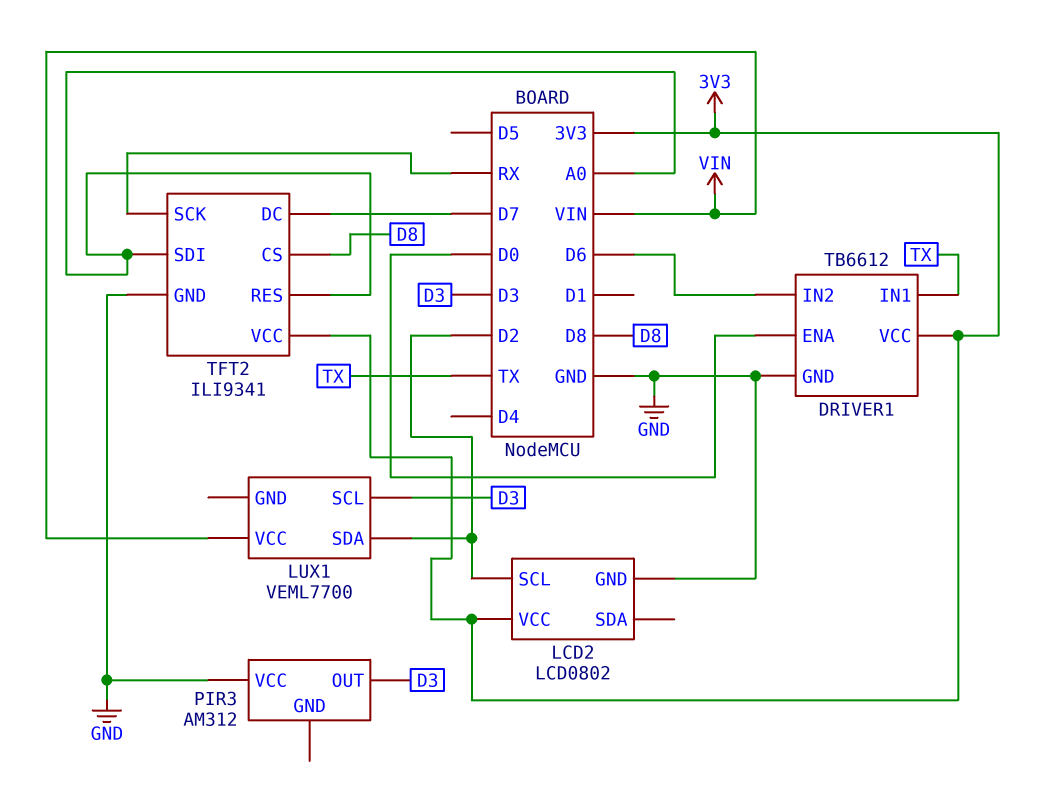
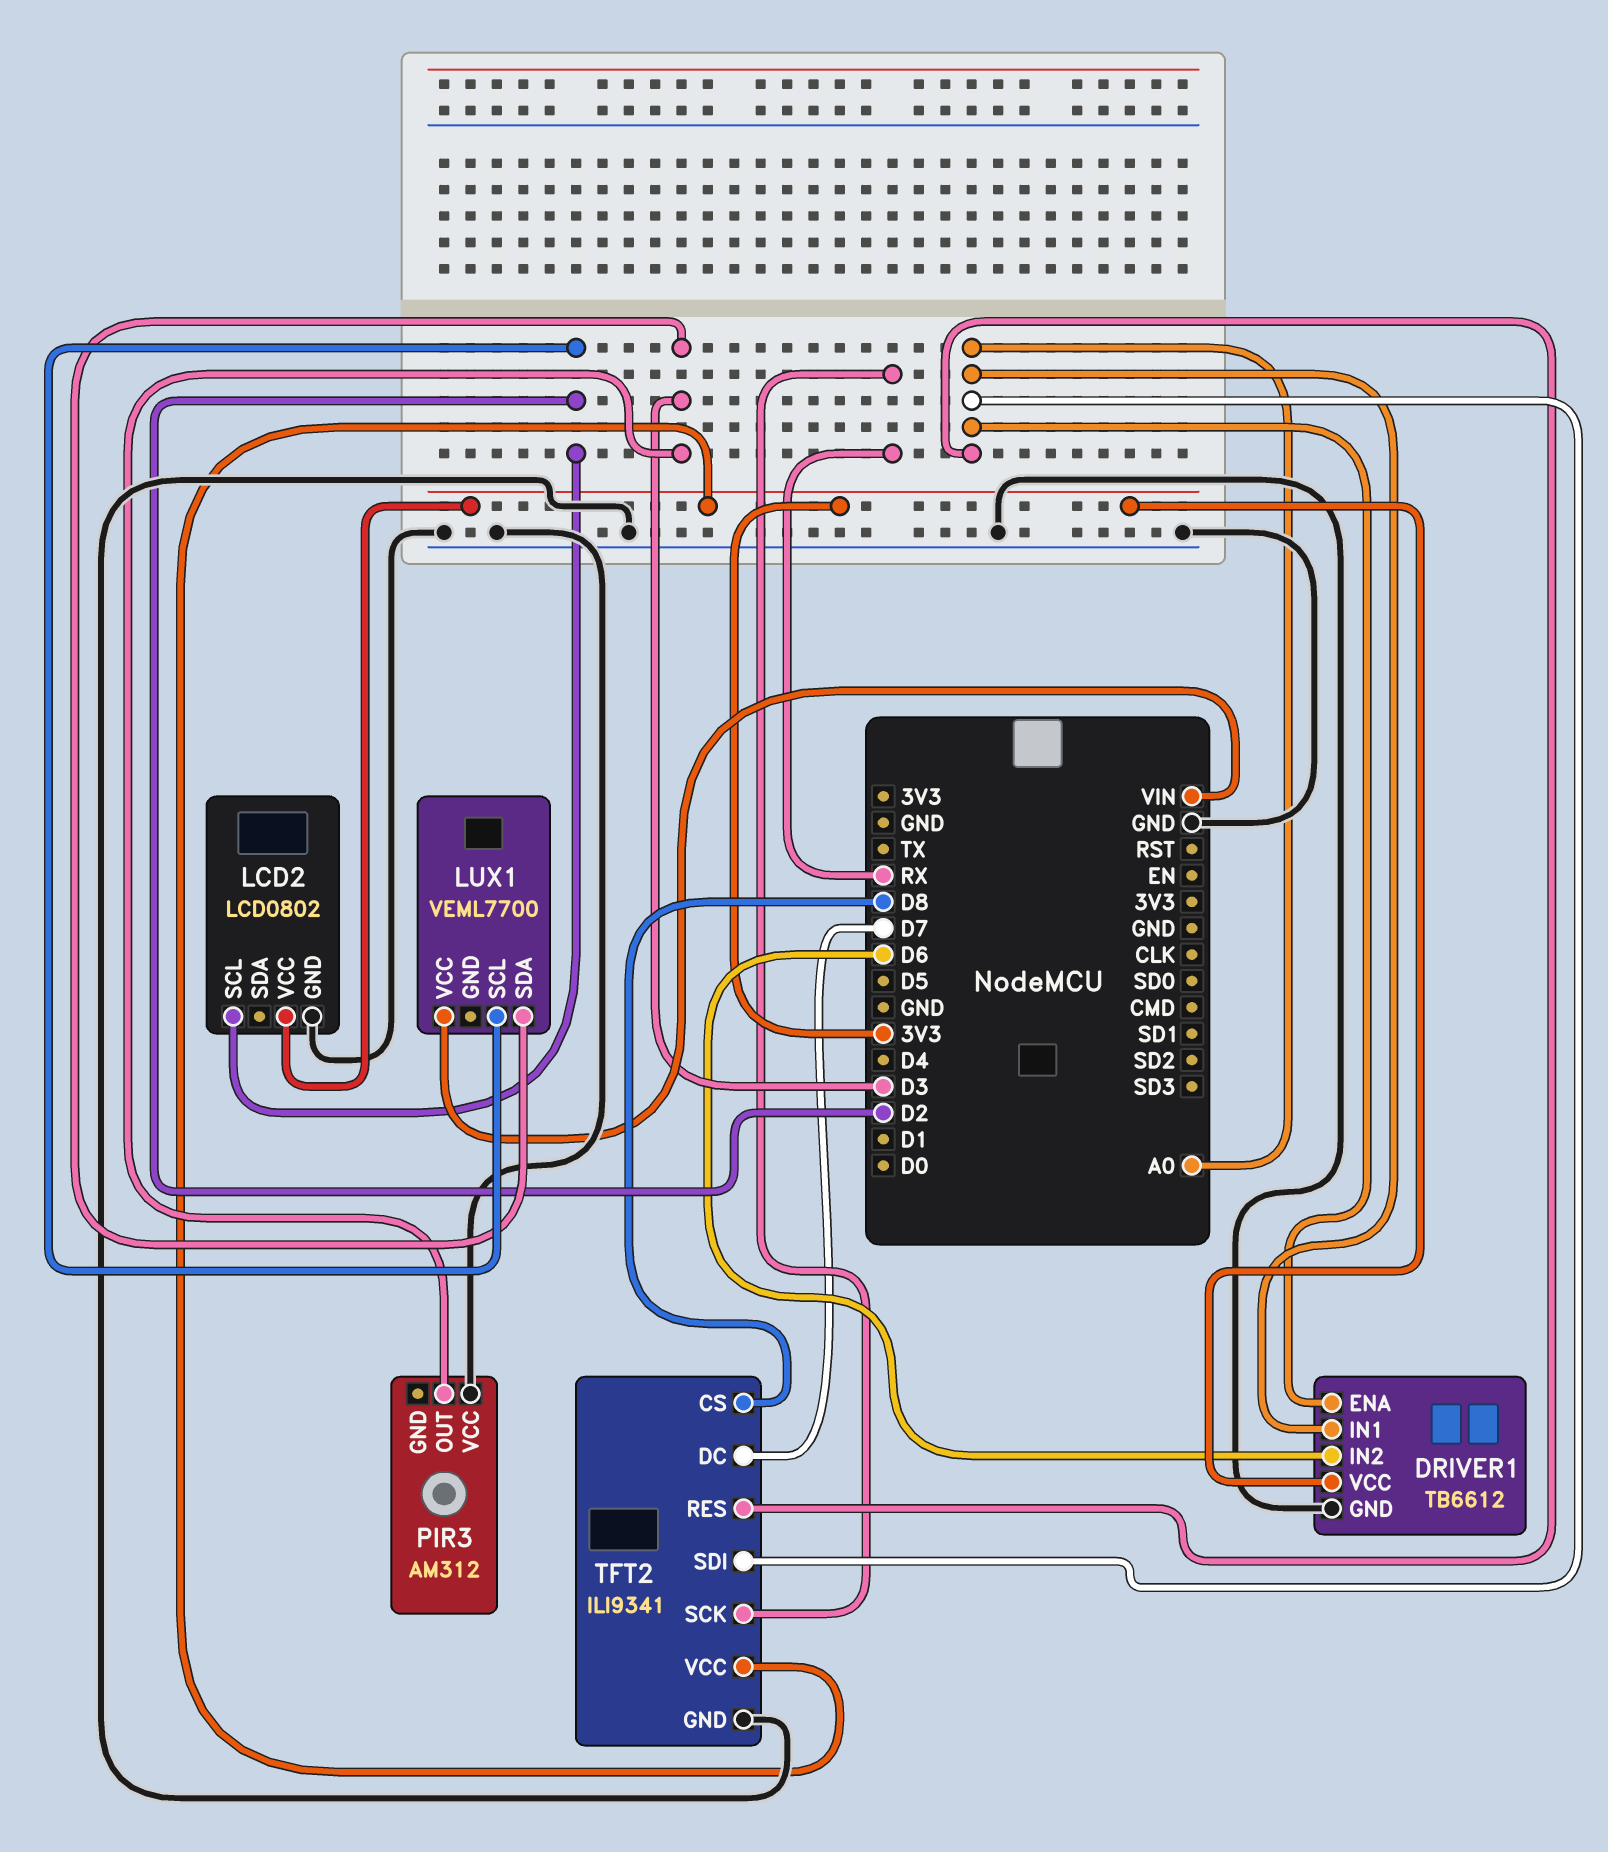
DRIVER1 pin ENA: D0 -> A0
DRIVER1 pin IN1: TX -> A0
LUX1 pin SCL: D3 -> D2
LUX1 pin SDA: D2 -> D3

